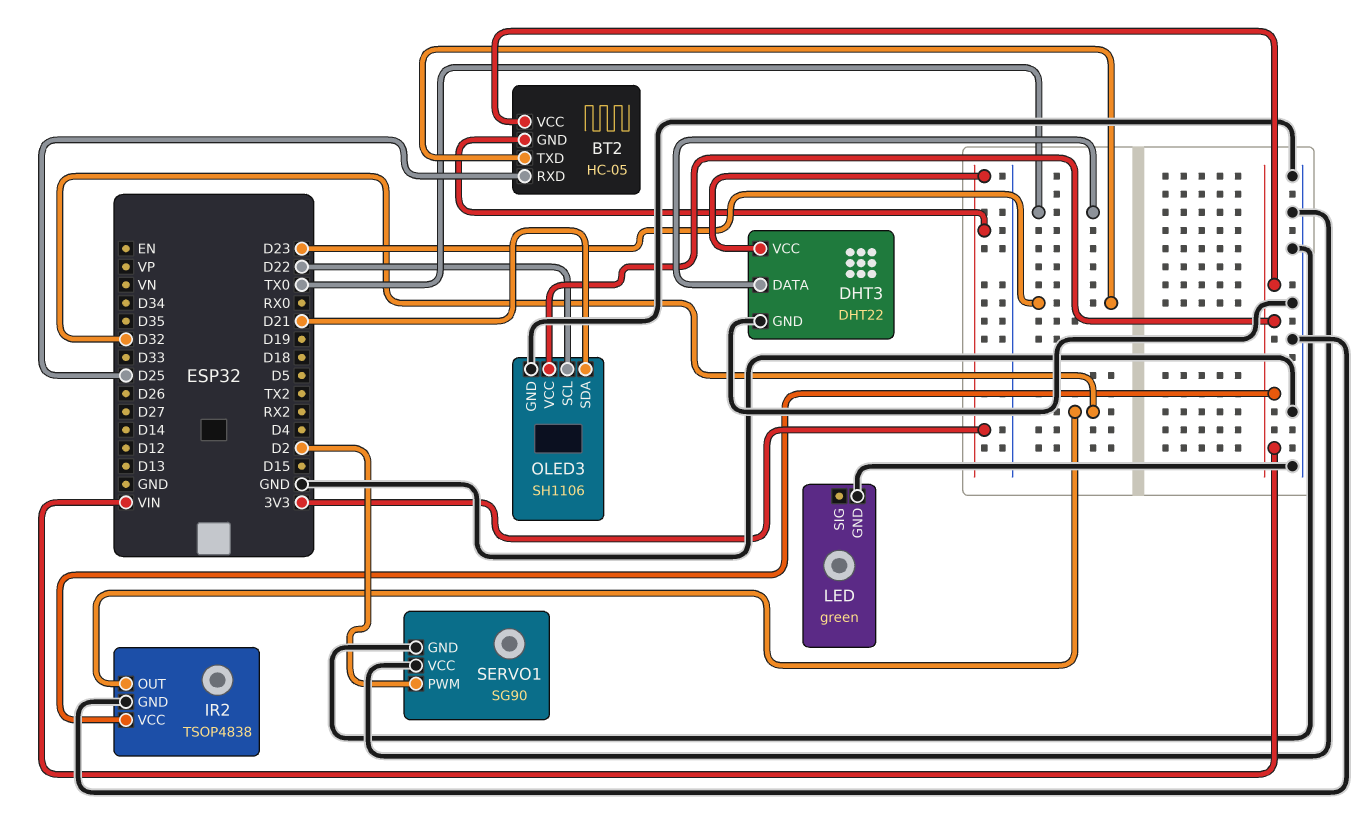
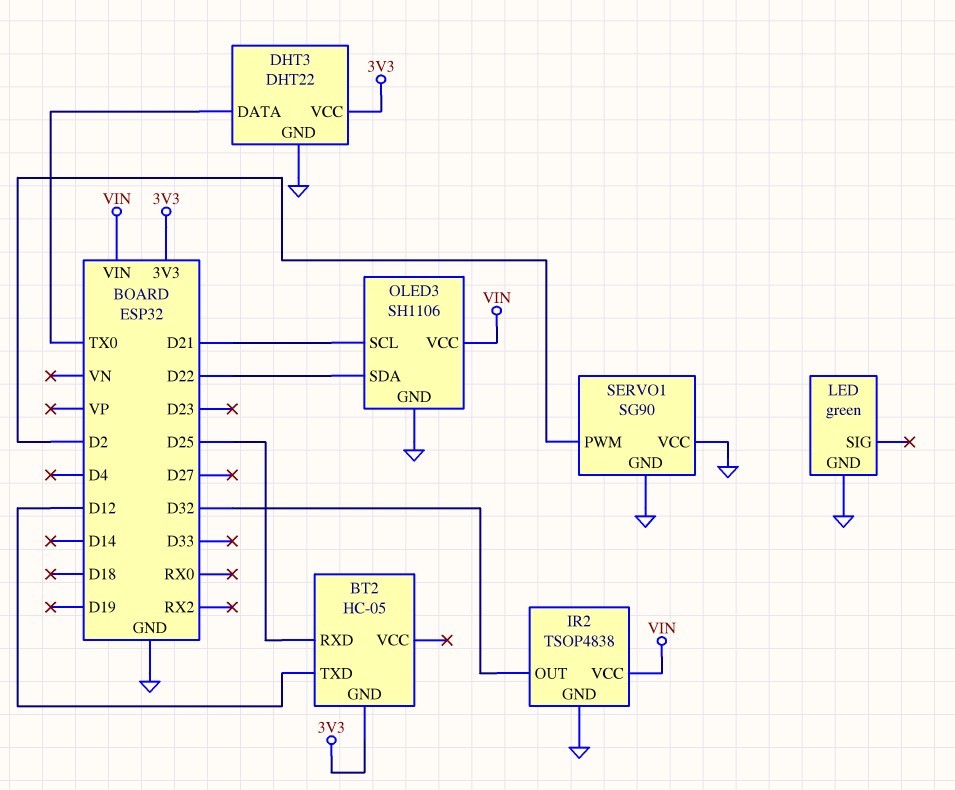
BT2 pin TXD: D23 -> D12
BT2 pin VCC: VIN -> none
OLED3 pin SCL: D22 -> D21
OLED3 pin SDA: D21 -> D22

